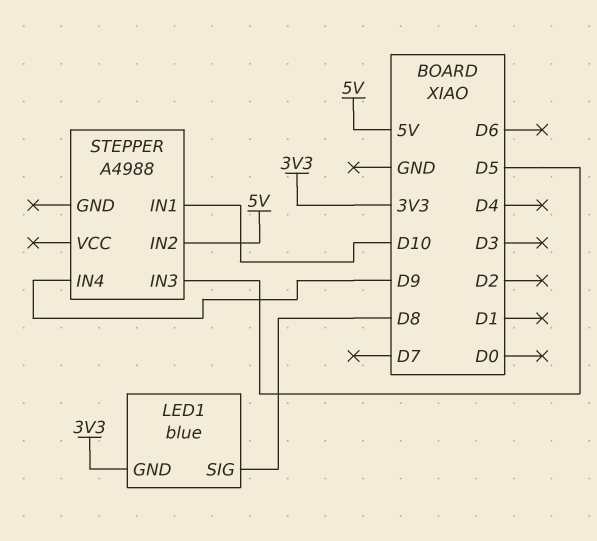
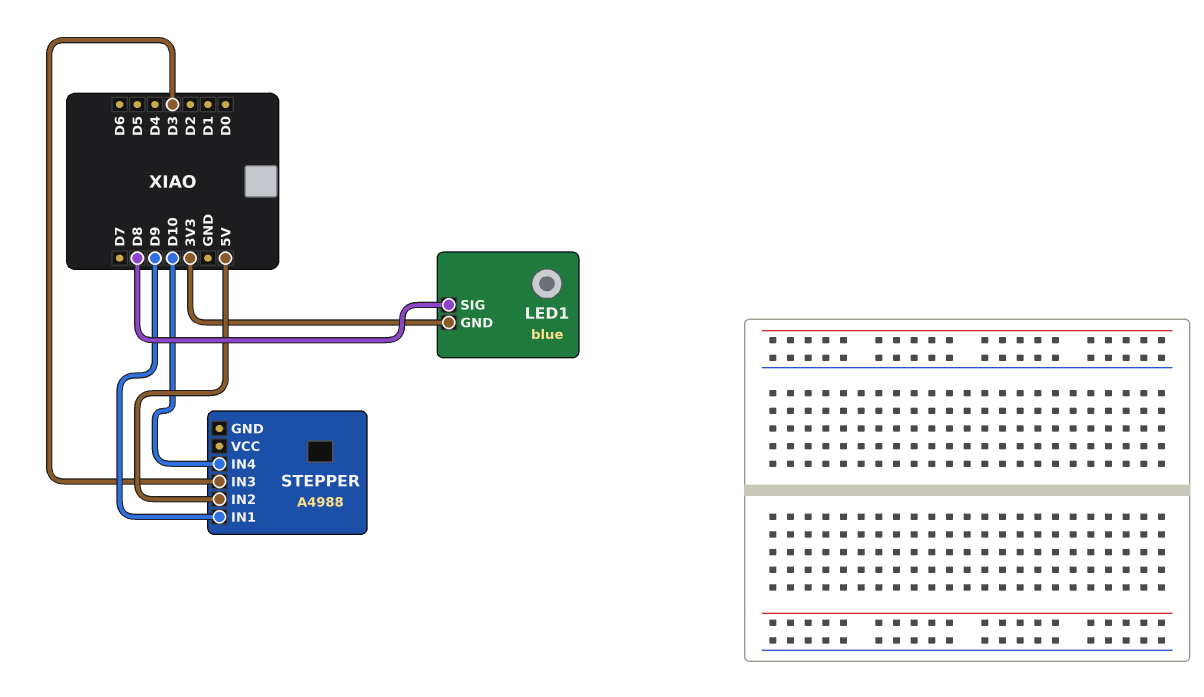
STEPPER pin IN1: D10 -> D9
STEPPER pin IN3: D5 -> D3
STEPPER pin IN4: D9 -> D10

